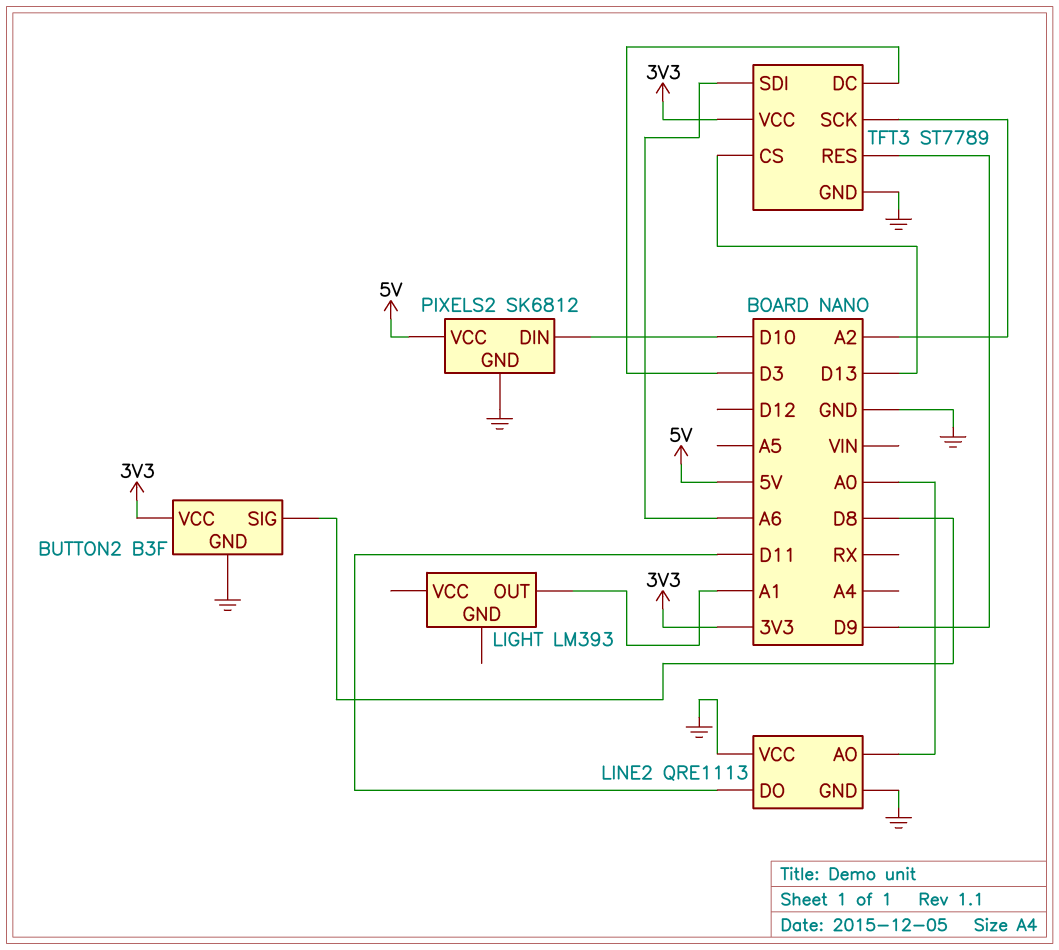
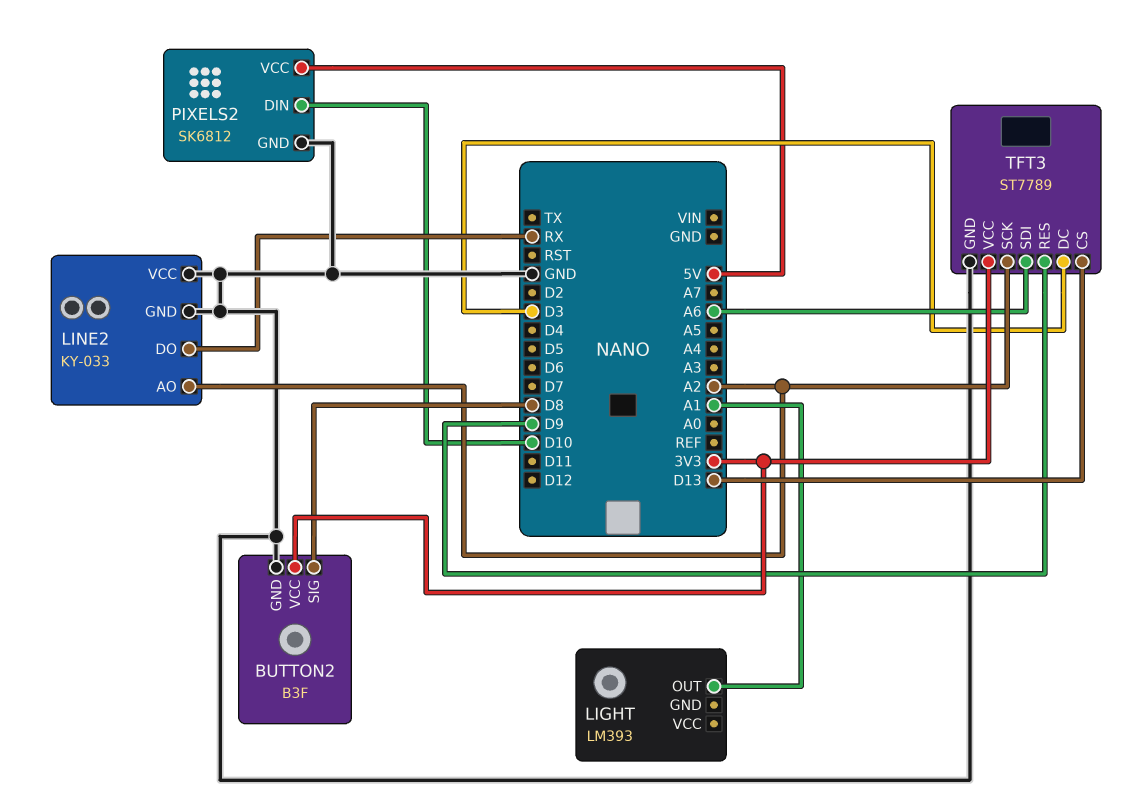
LINE2: QRE1113 -> KY-033
LINE2 pin AO: A0 -> A2
LINE2 pin DO: D11 -> RX

